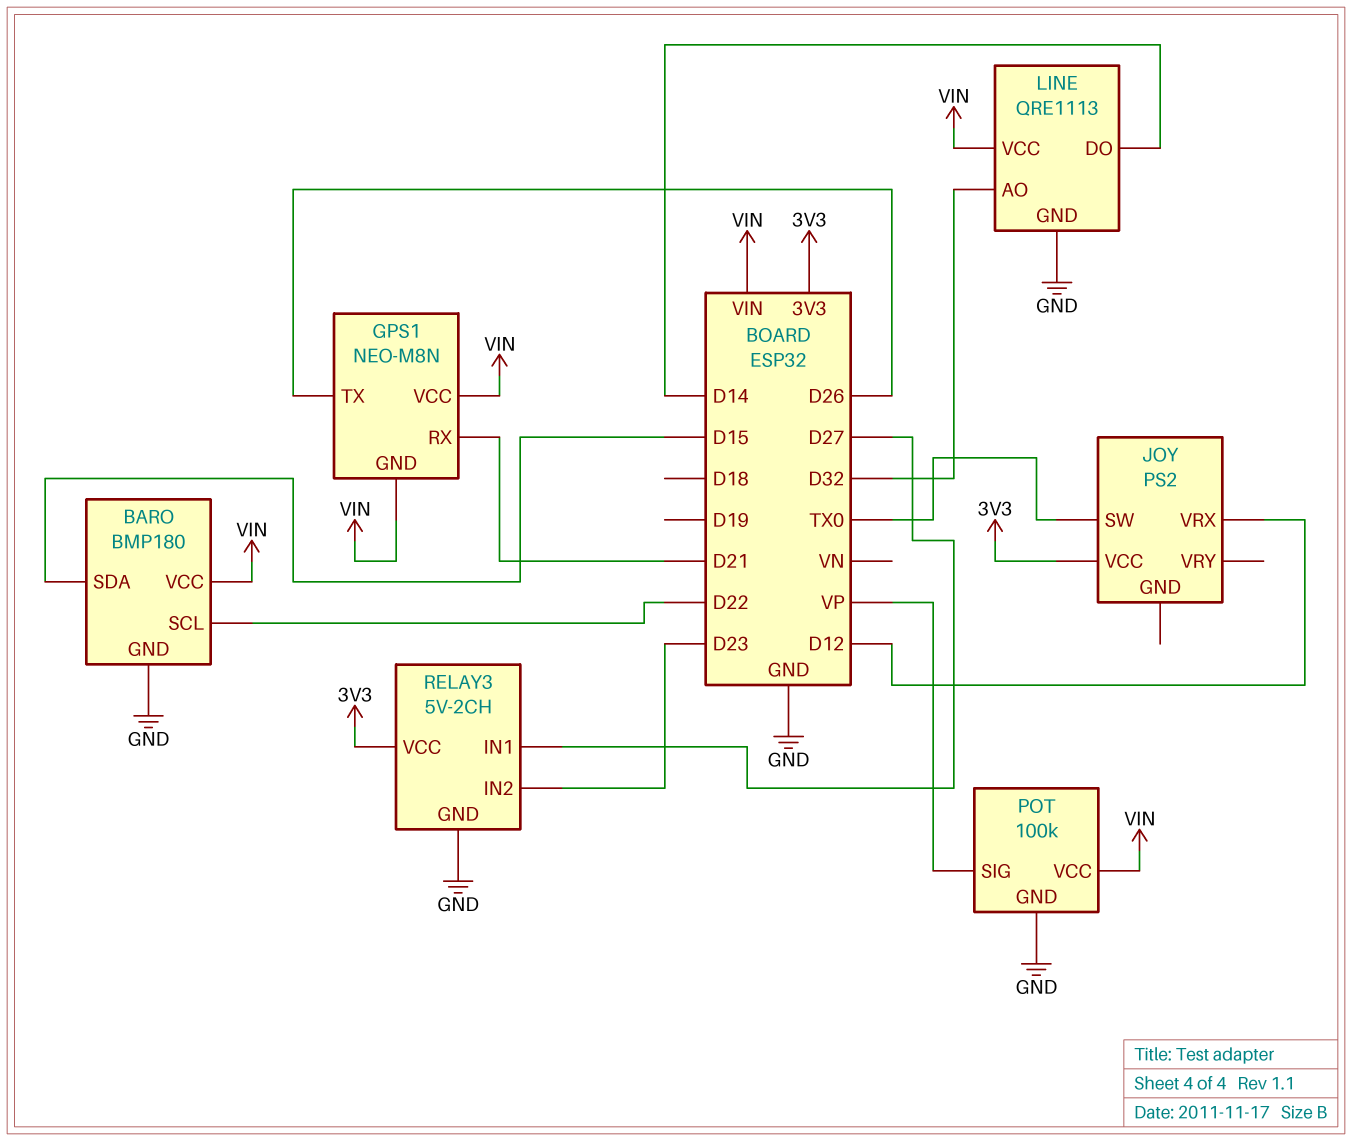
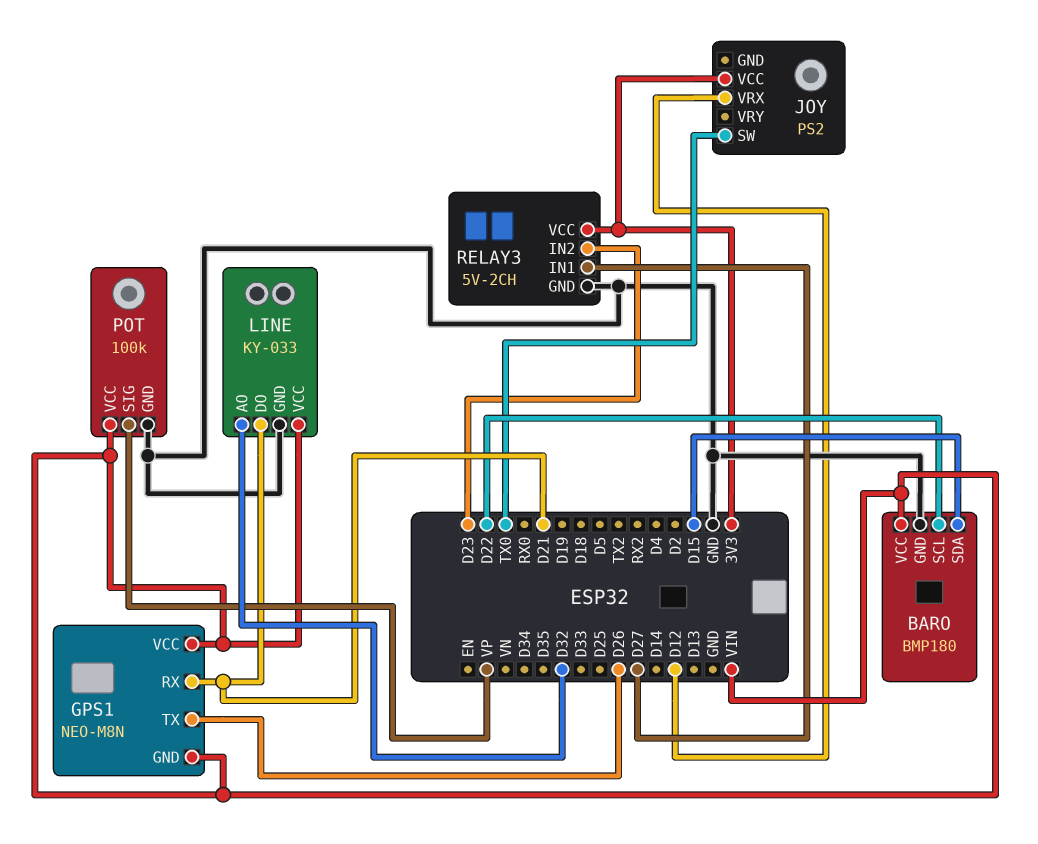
LINE: QRE1113 -> KY-033
LINE pin DO: D14 -> D21

